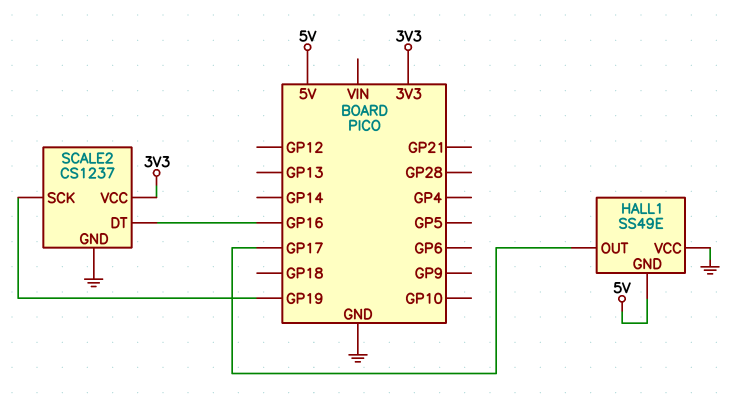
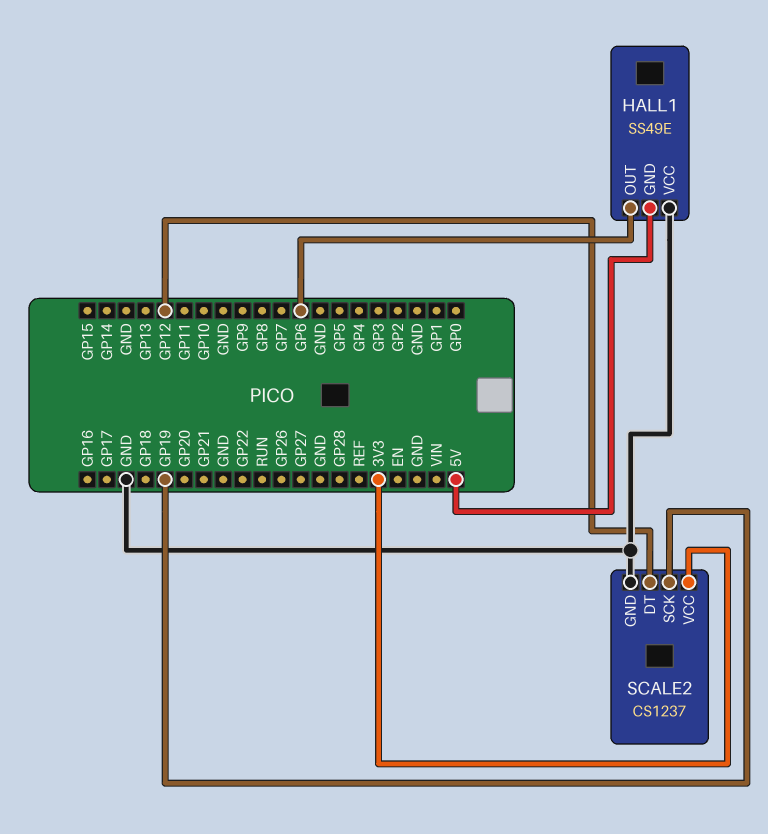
HALL1 pin OUT: GP17 -> GP6
SCALE2 pin DT: GP16 -> GP12

